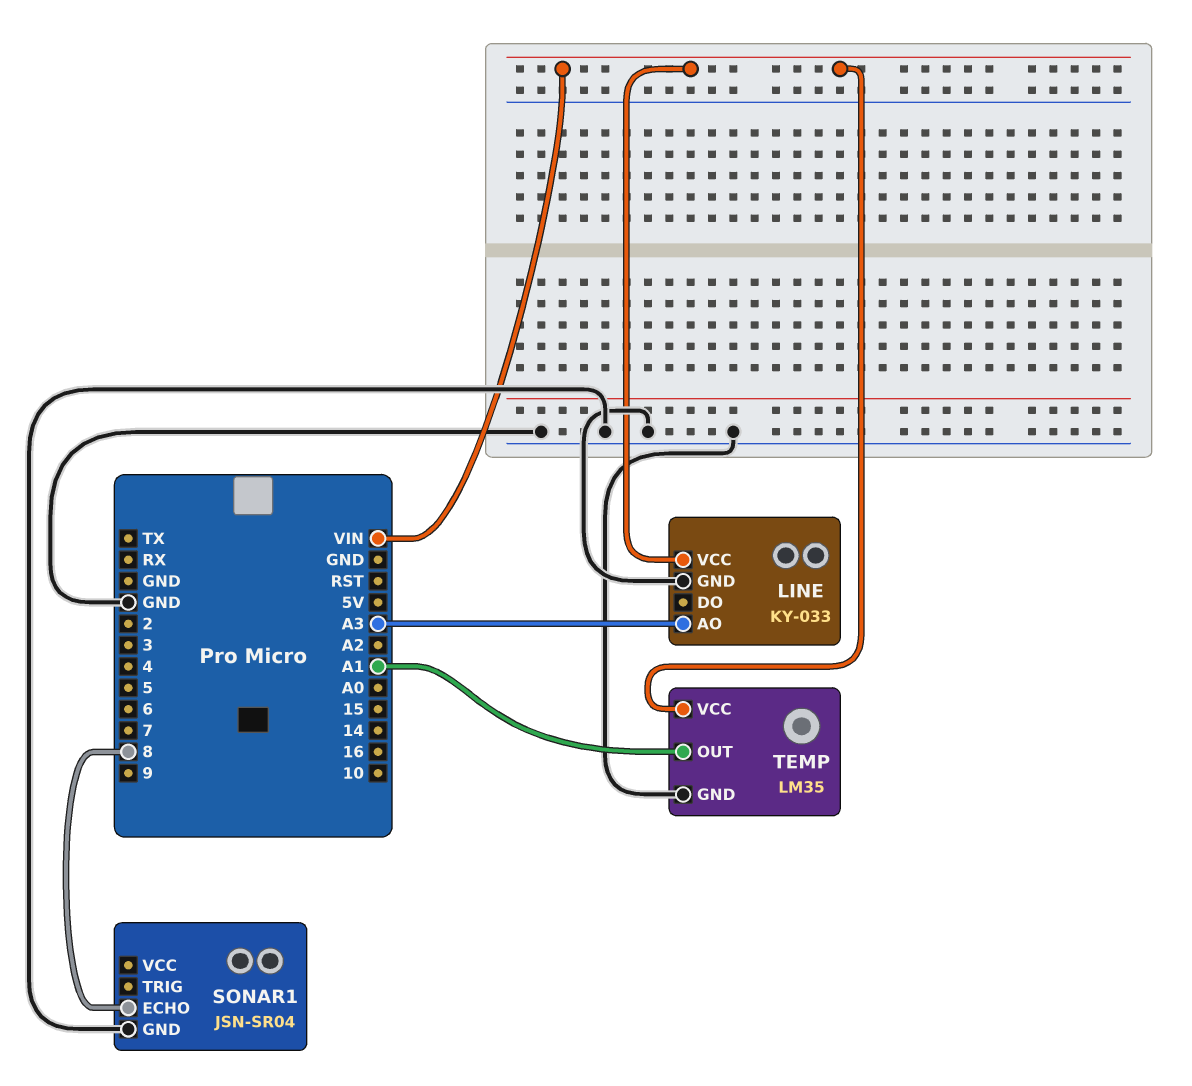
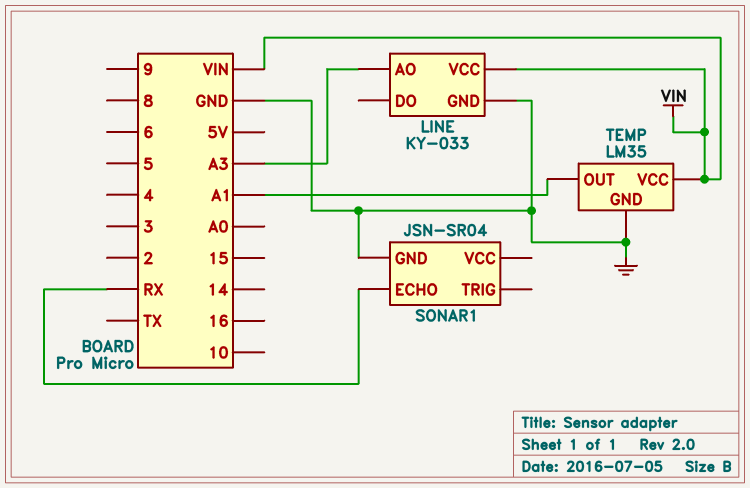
SONAR1 pin ECHO: 8 -> RX

